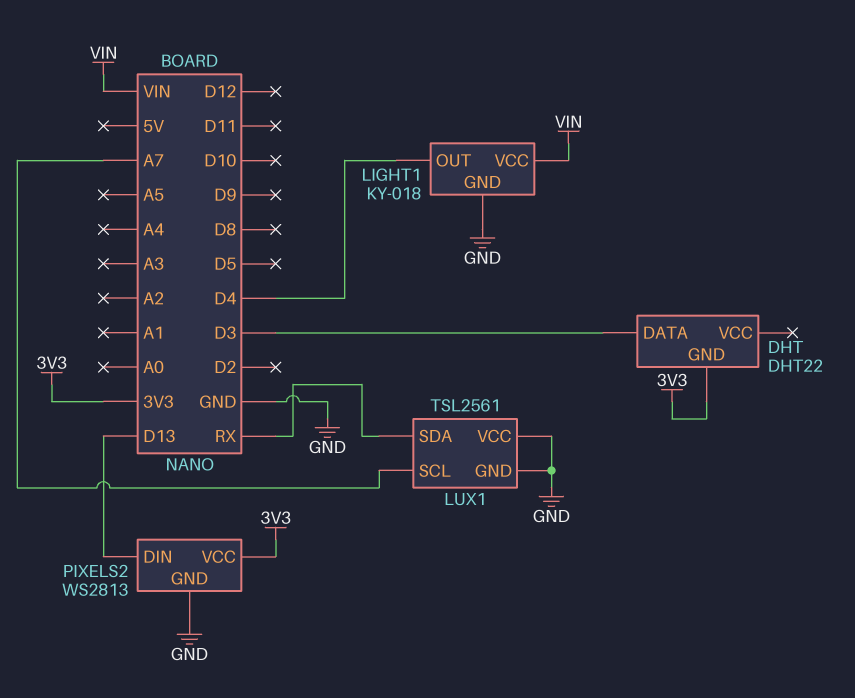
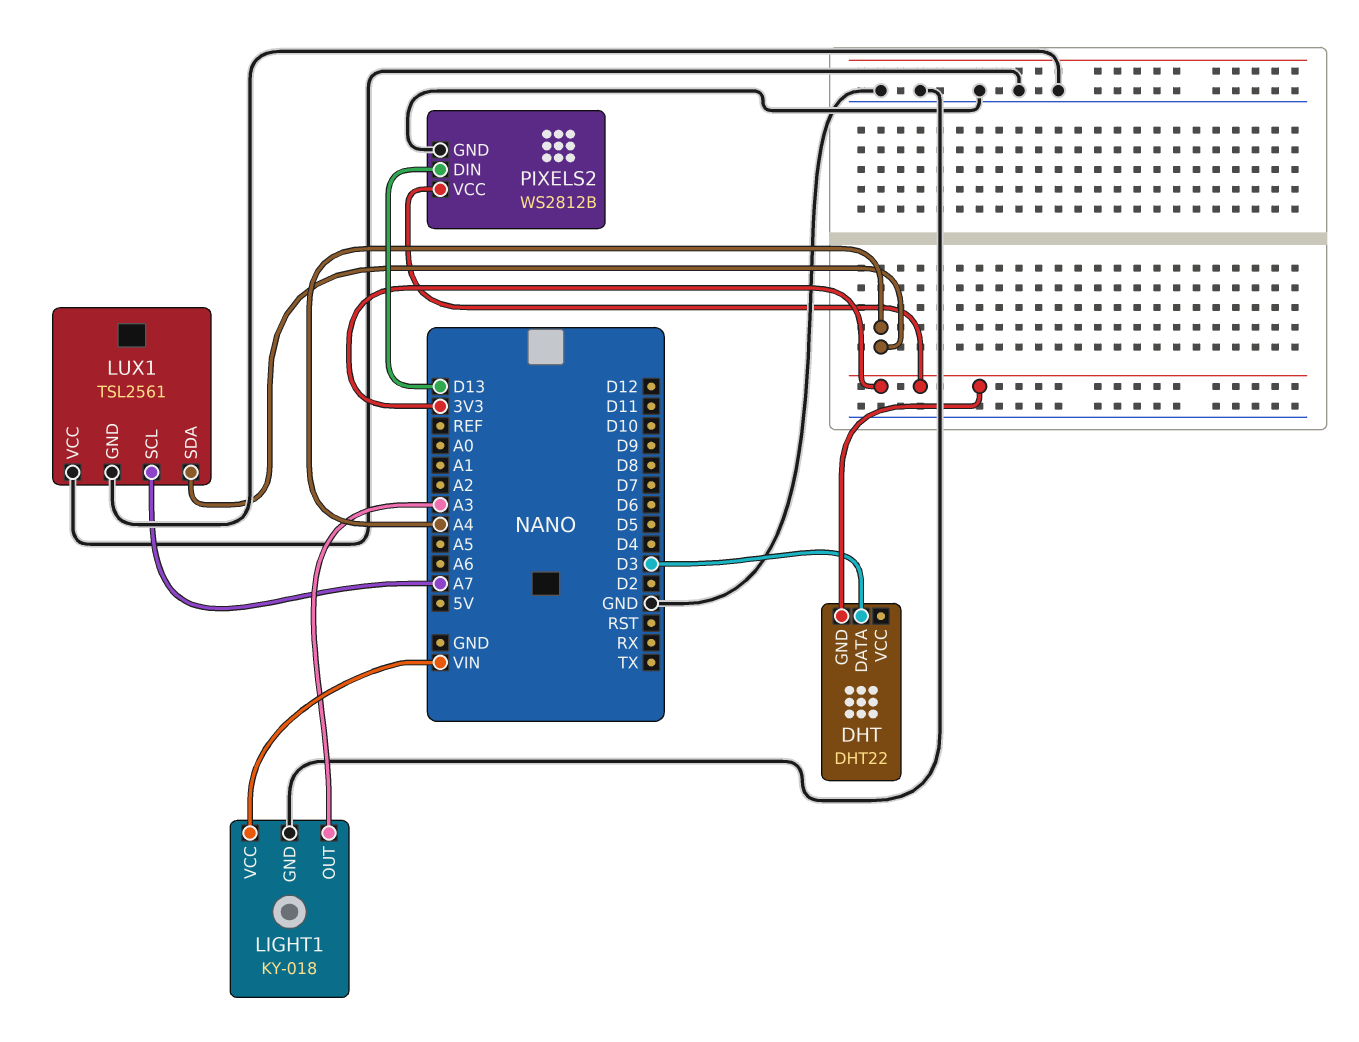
LIGHT1 pin OUT: D4 -> A3
LUX1 pin SDA: RX -> A4
PIXELS2: WS2813 -> WS2812B

